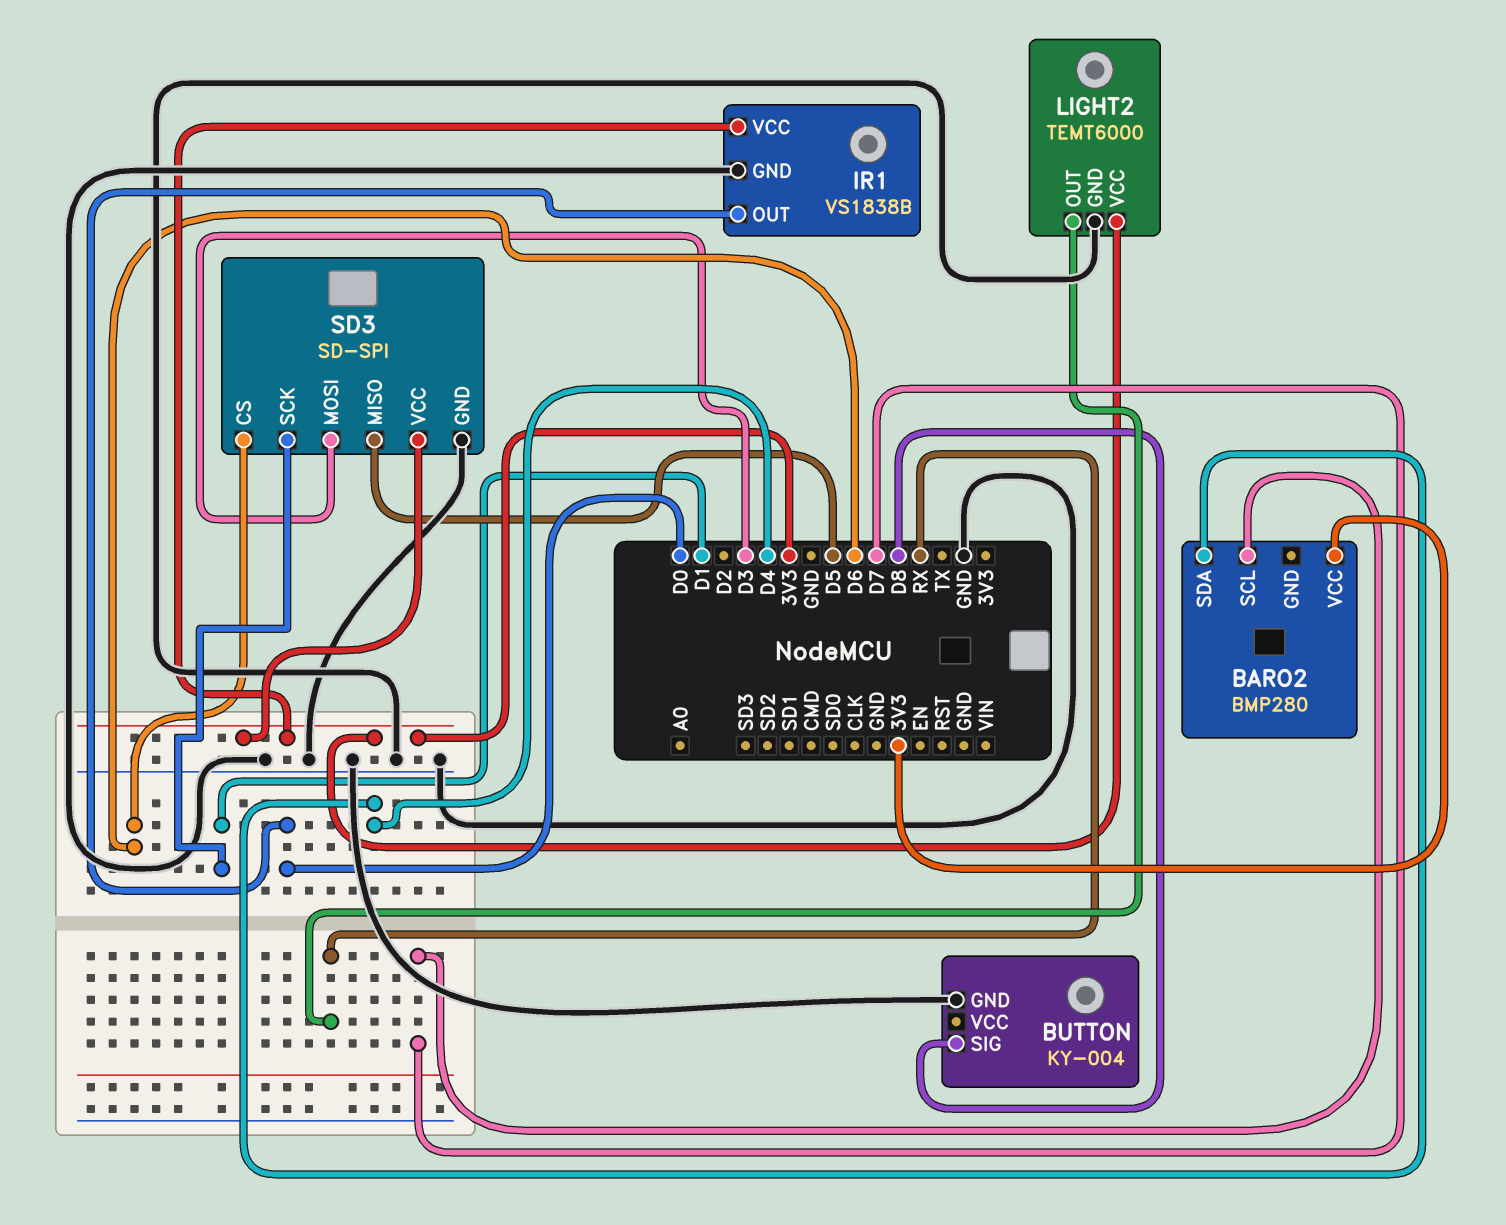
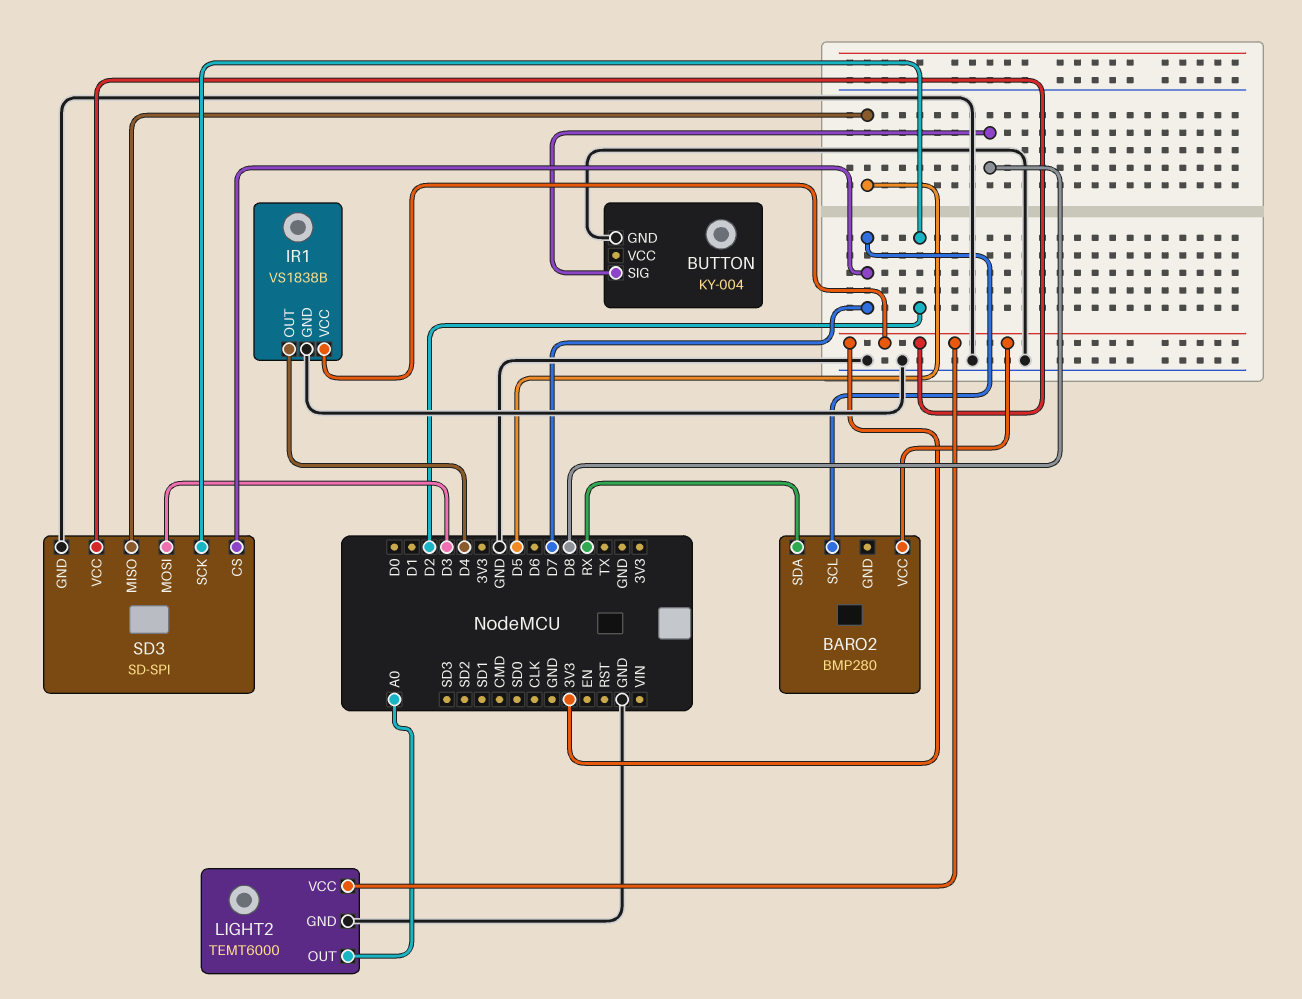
BARO2 pin SDA: D4 -> RX
IR1 pin OUT: D0 -> D4
LIGHT2 pin OUT: RX -> A0
SD3 pin CS: D6 -> D7
SD3 pin SCK: D1 -> D2

